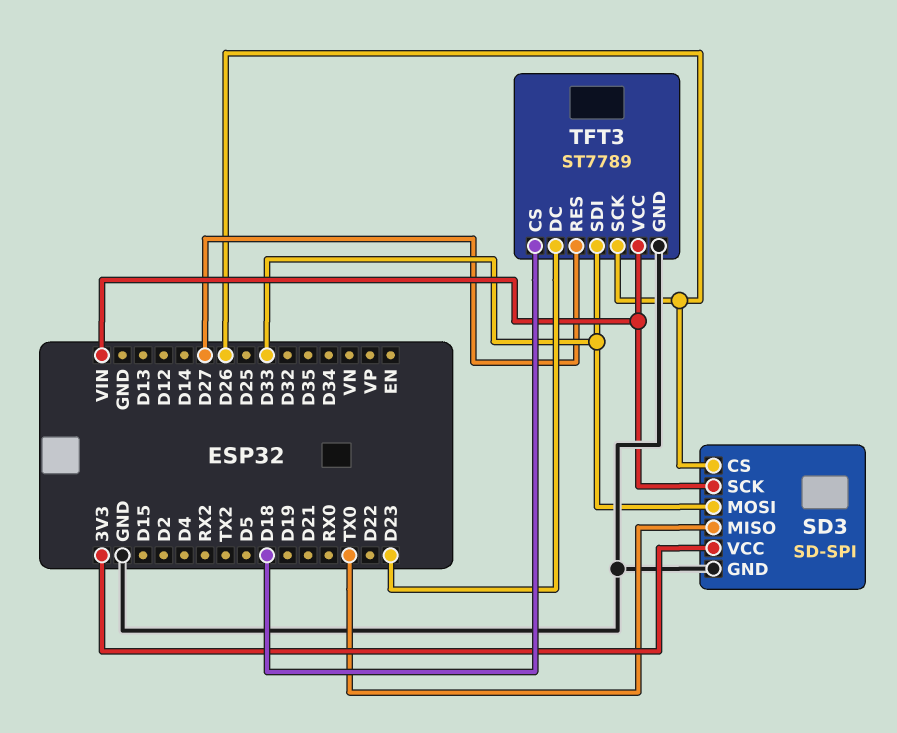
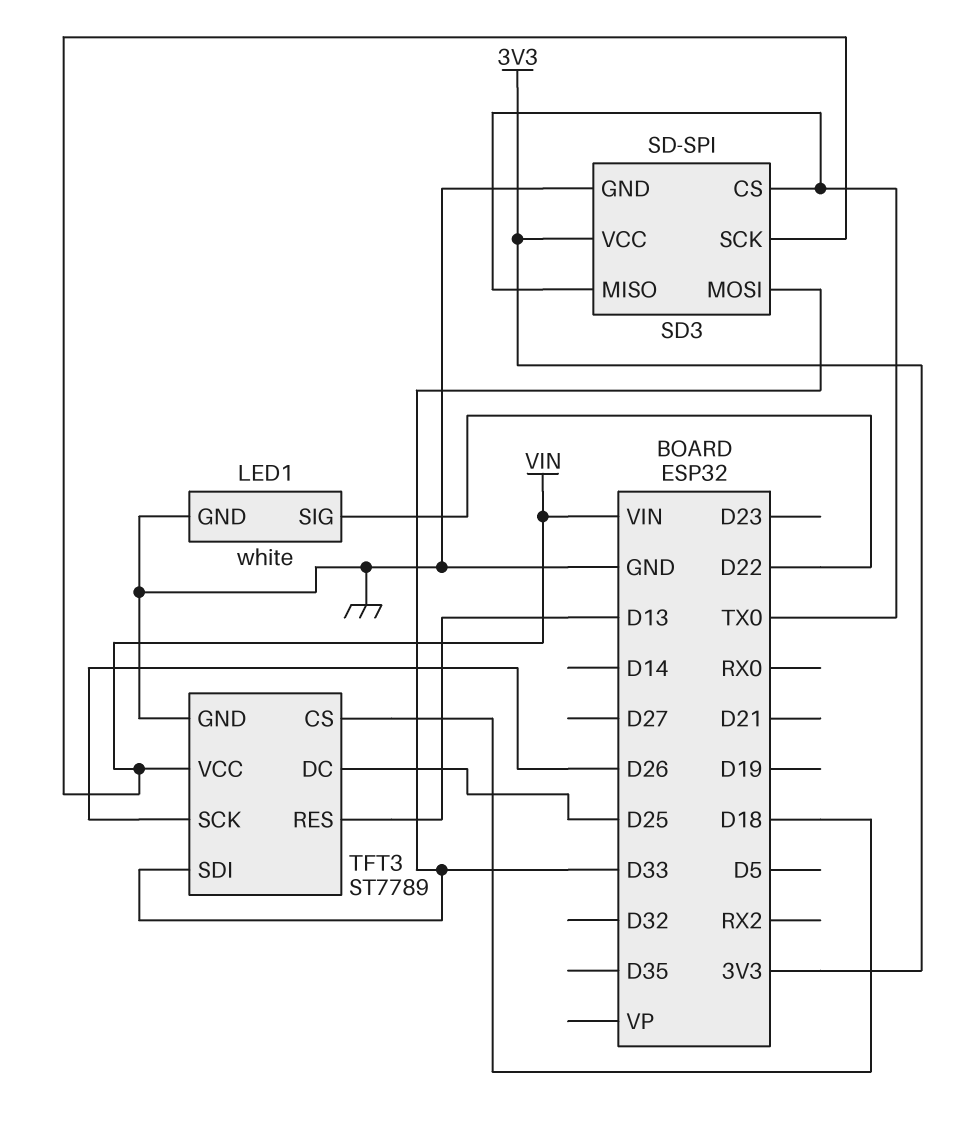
LED1: none -> white
LED1 pin GND: none -> GND
LED1 pin SIG: none -> D22
SD3 pin CS: D26 -> TX0
TFT3 pin DC: D23 -> D25
TFT3 pin RES: D27 -> D13

